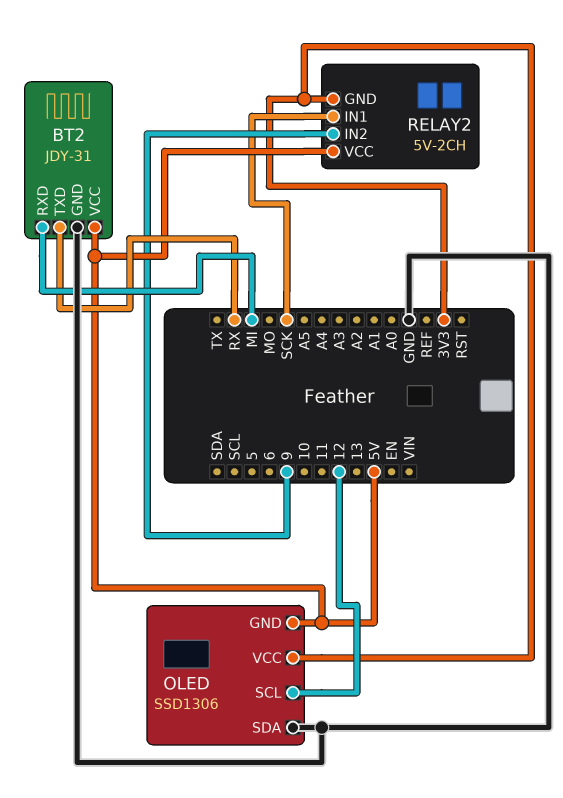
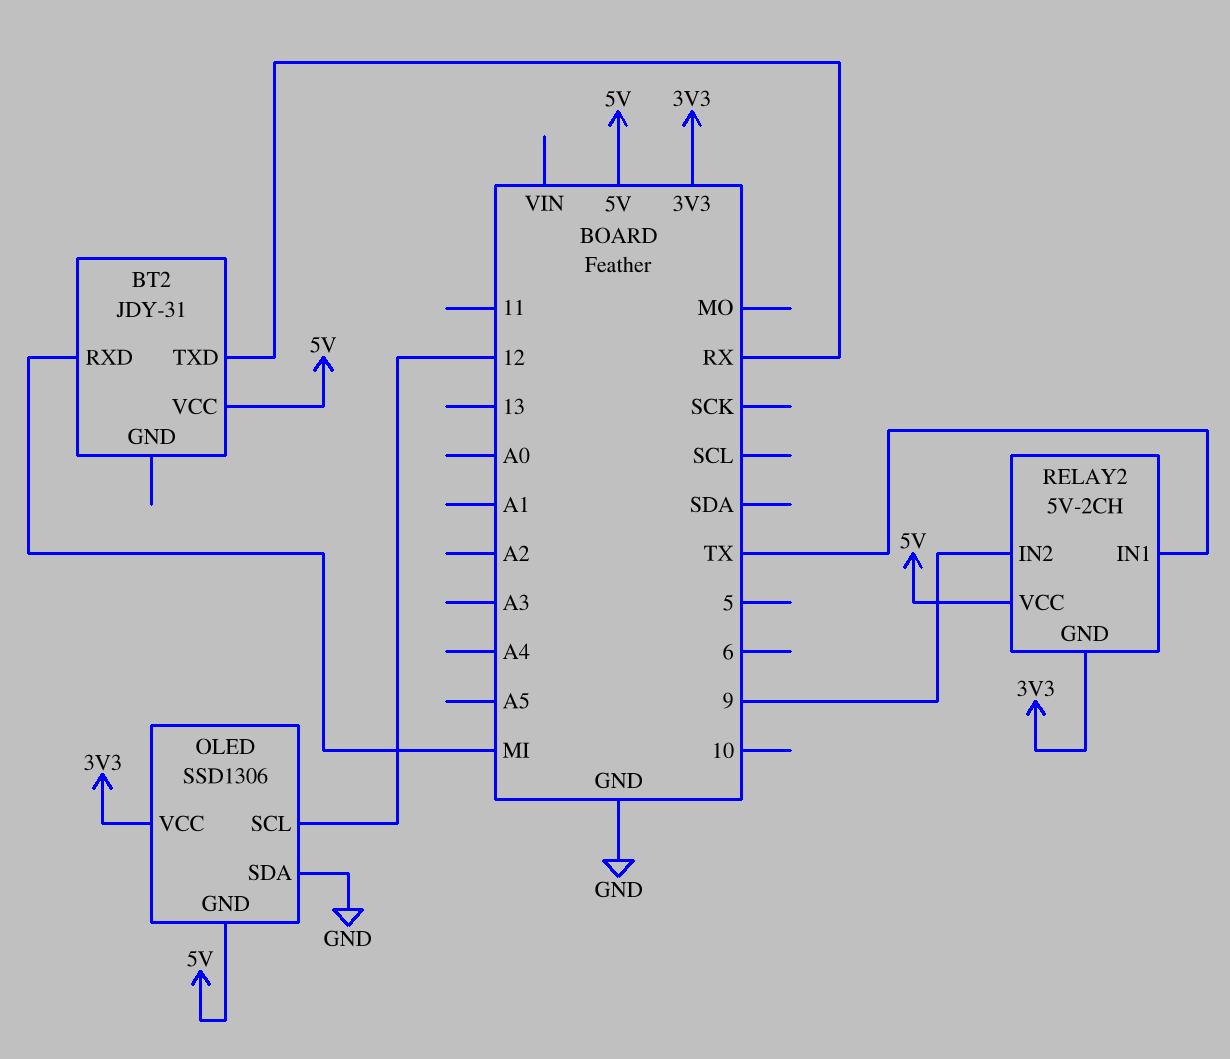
BT2 pin GND: GND -> none
RELAY2 pin IN1: SCK -> TX

